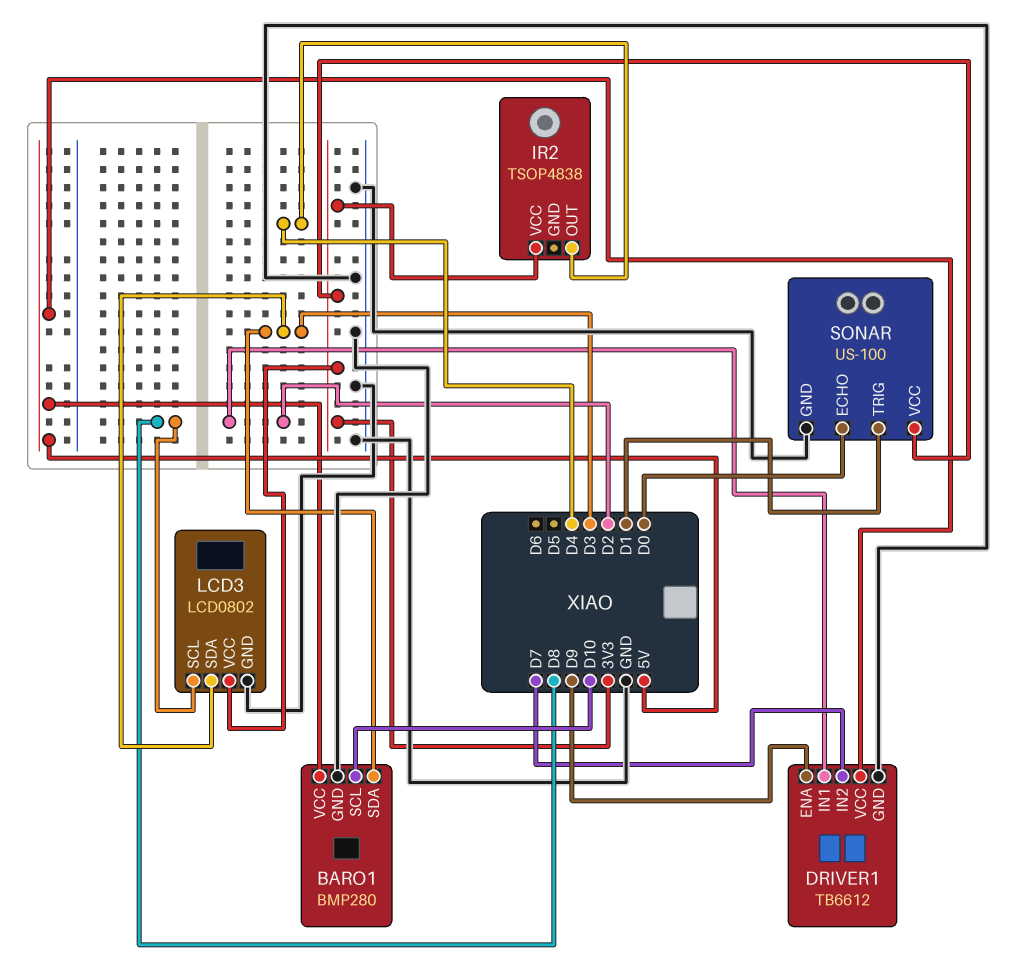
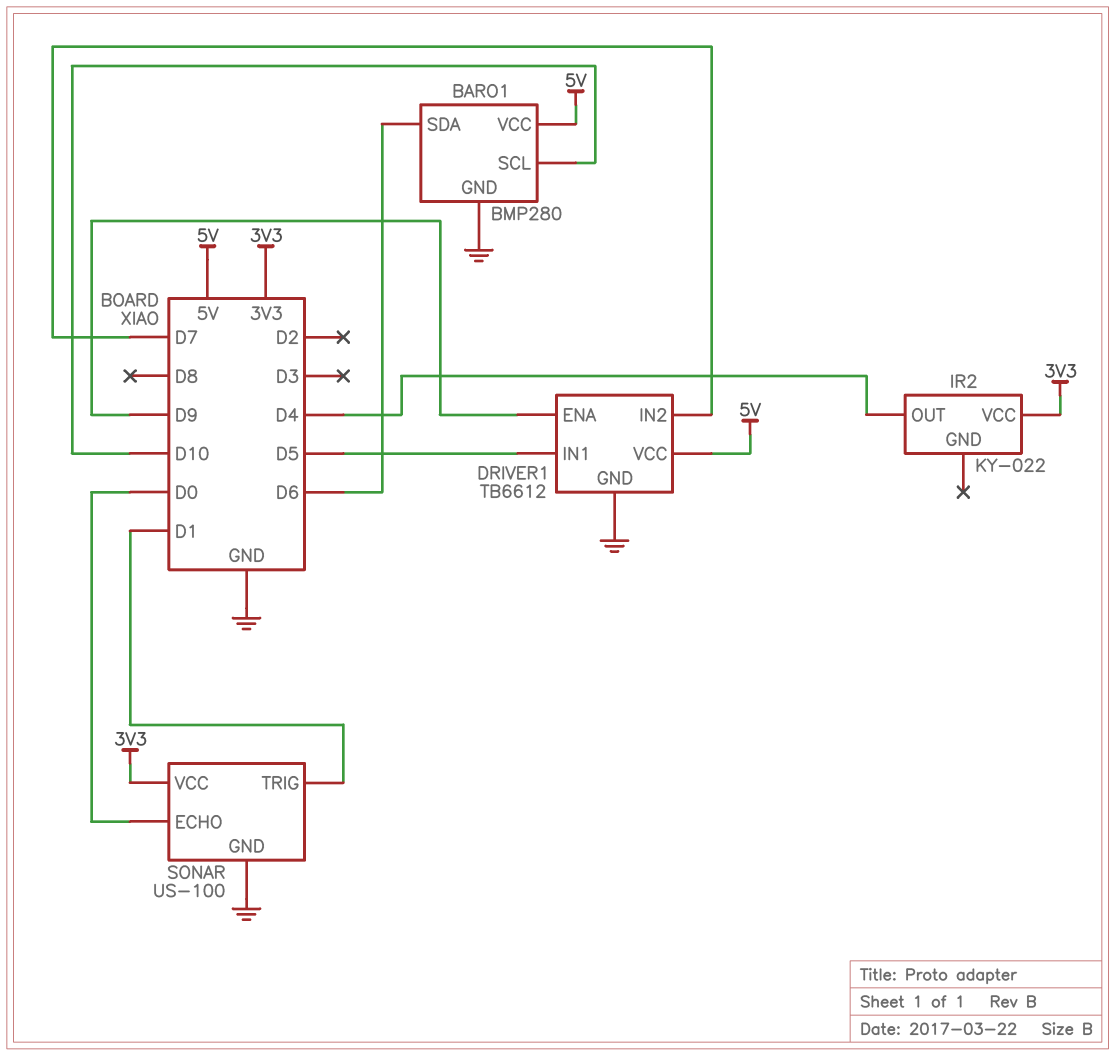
BARO1 pin SDA: D3 -> D6
DRIVER1 pin IN1: D2 -> D5
IR2: TSOP4838 -> KY-022
LCD3: LCD0802 -> none
LCD3 pin GND: GND -> none
LCD3 pin SCL: D8 -> none
LCD3 pin SDA: D3 -> none
LCD3 pin VCC: 3V3 -> none

